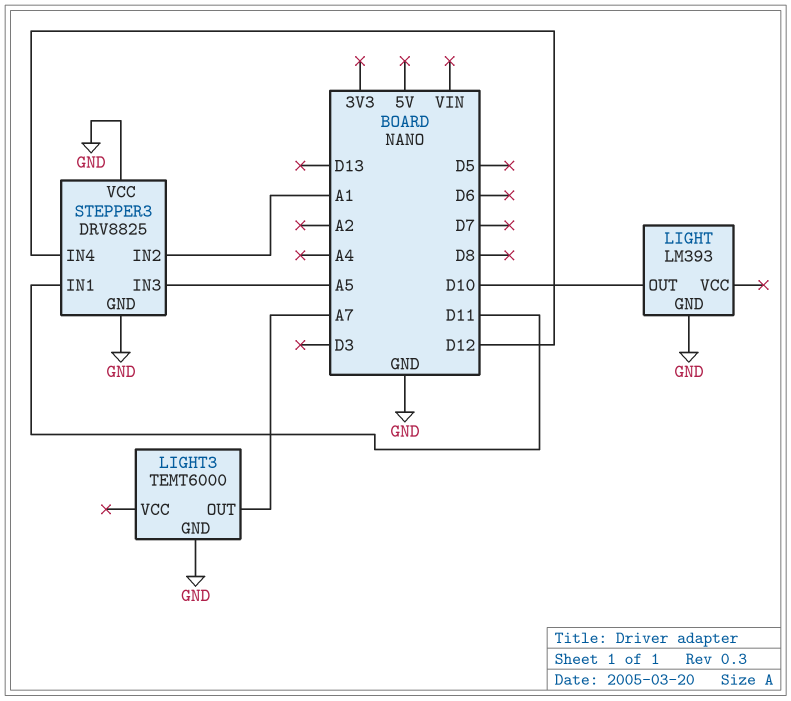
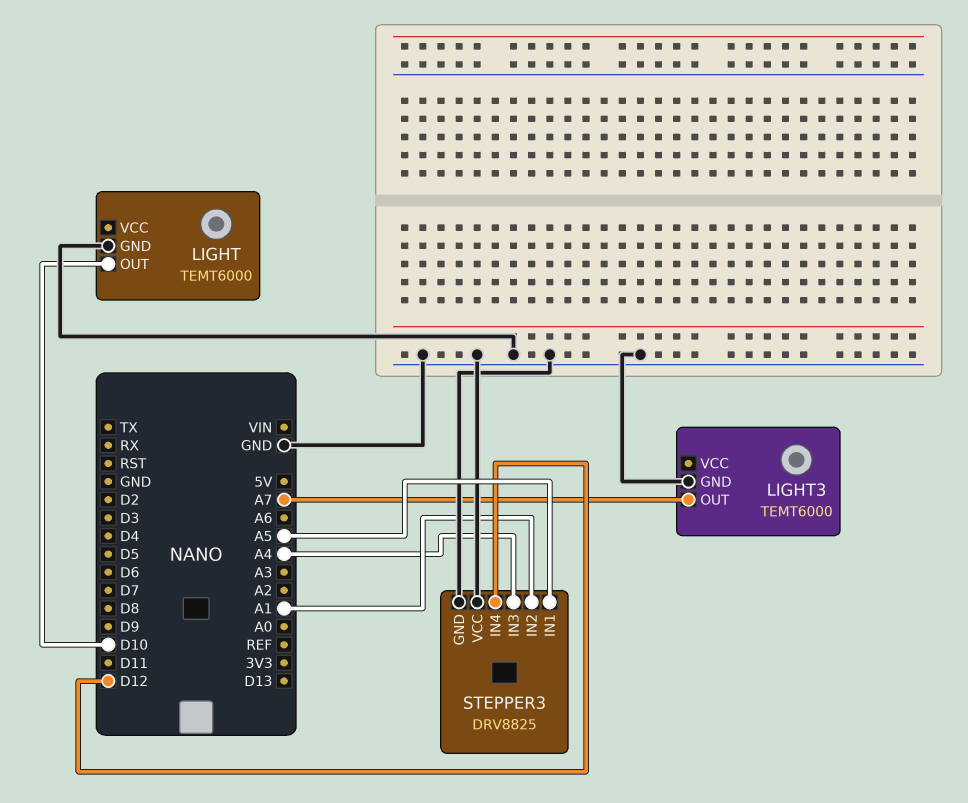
LIGHT: LM393 -> TEMT6000
STEPPER3 pin IN1: D11 -> A5
STEPPER3 pin IN3: A5 -> A4

